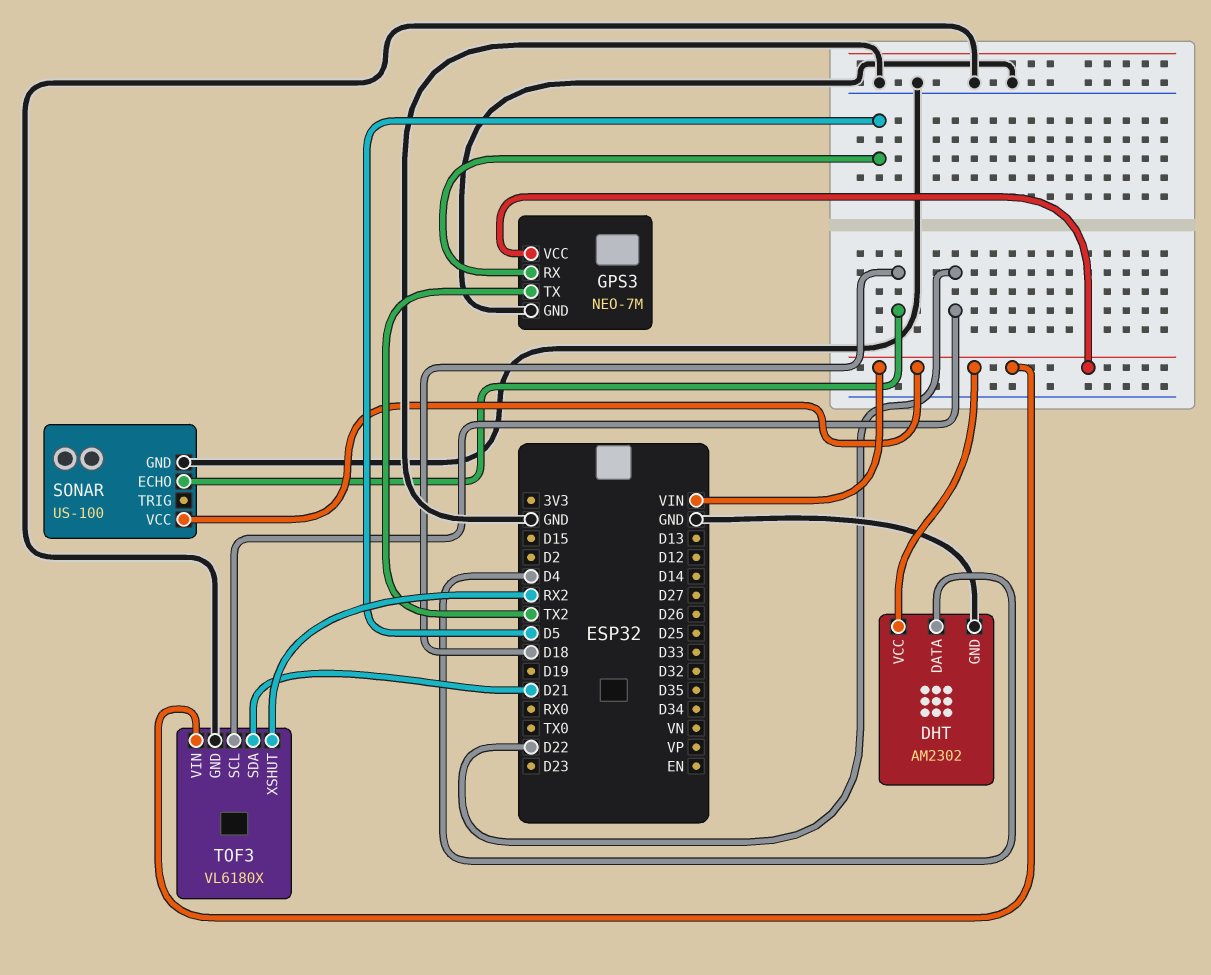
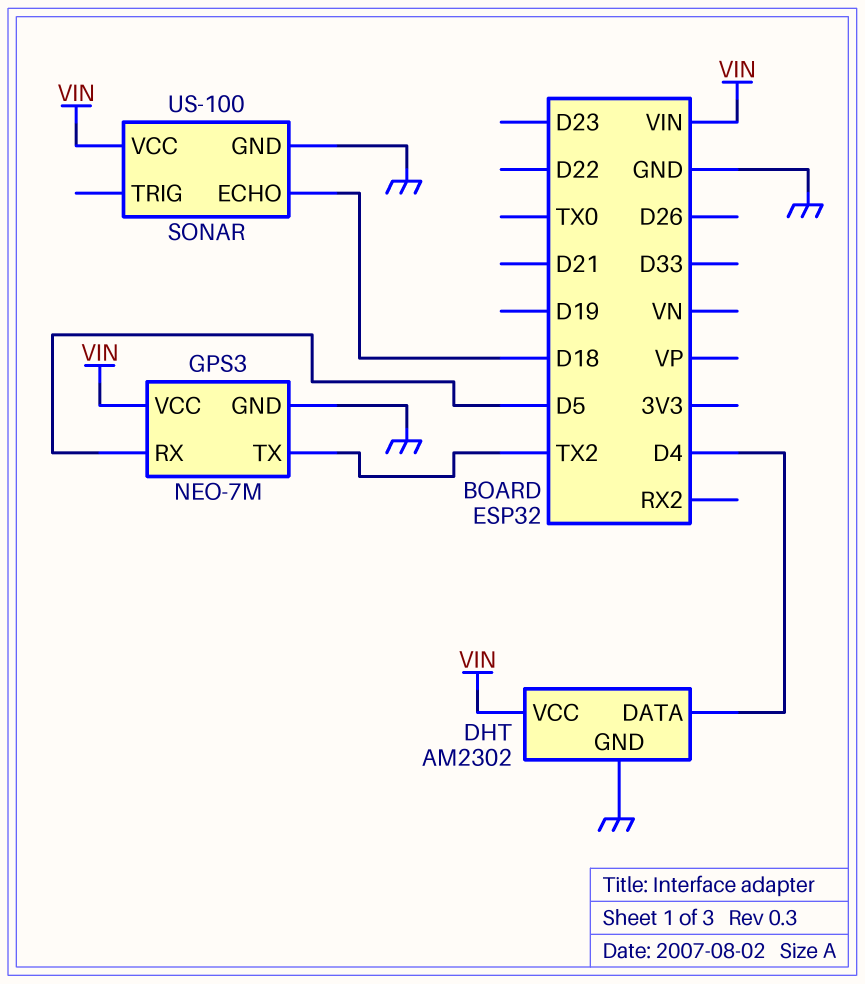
TOF3: VL6180X -> none
TOF3 pin GND: GND -> none
TOF3 pin SCL: D22 -> none
TOF3 pin SDA: D21 -> none
TOF3 pin VIN: VIN -> none
TOF3 pin XSHUT: RX2 -> none

